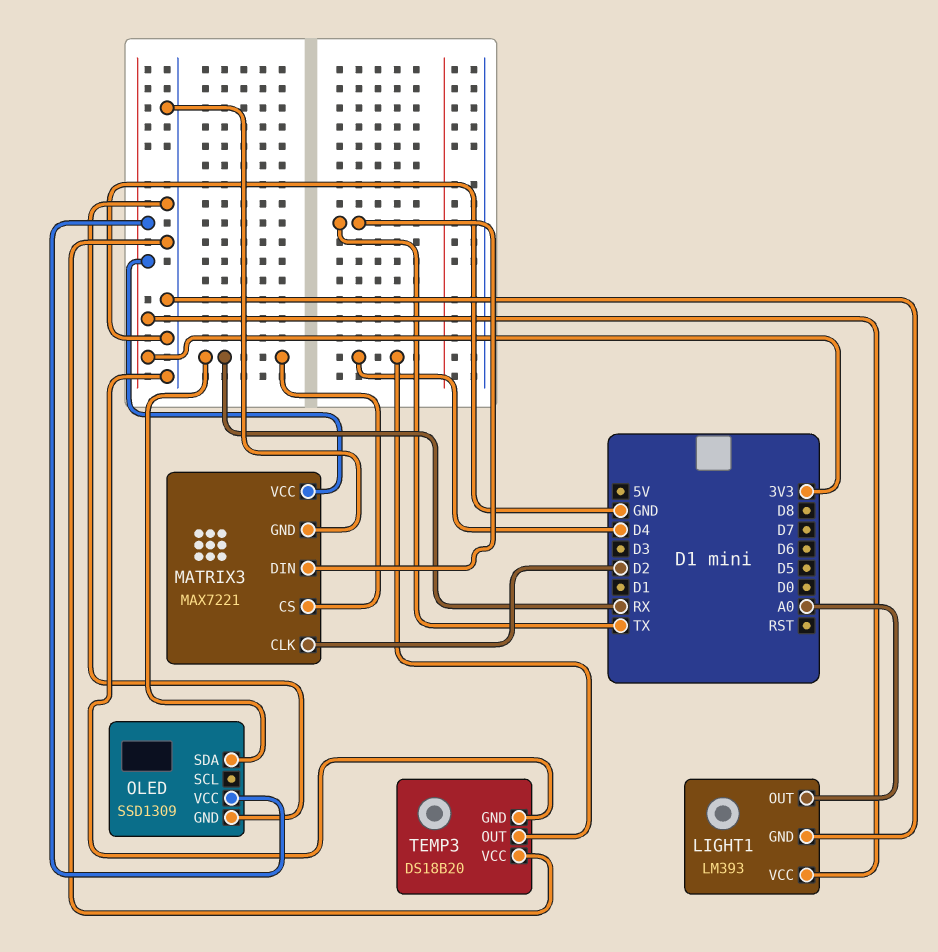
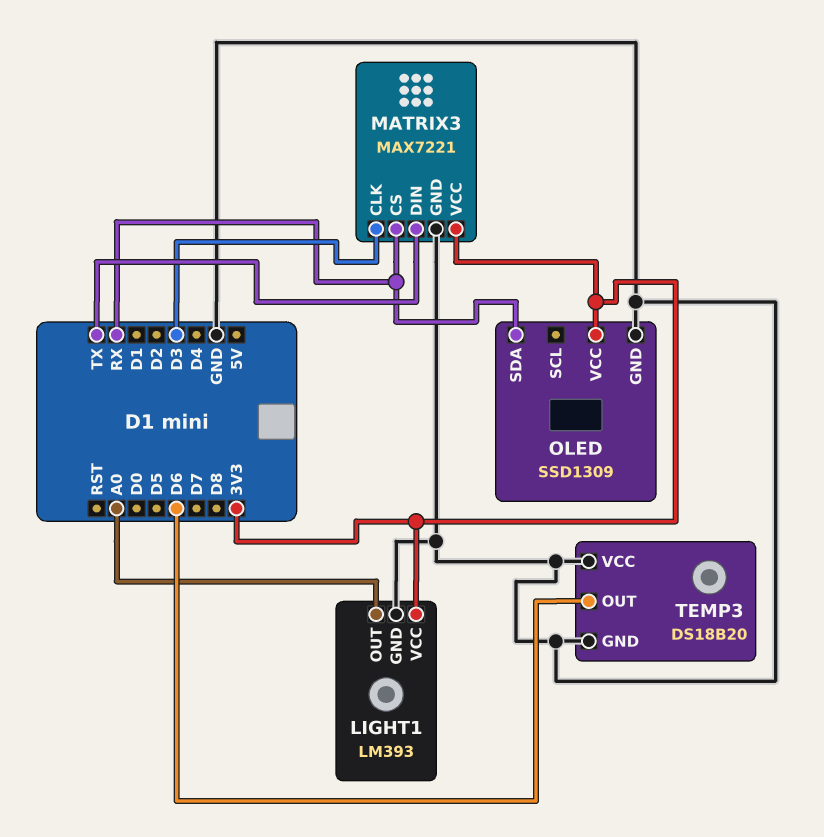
MATRIX3 pin CLK: D2 -> D3
TEMP3 pin OUT: D4 -> D6

